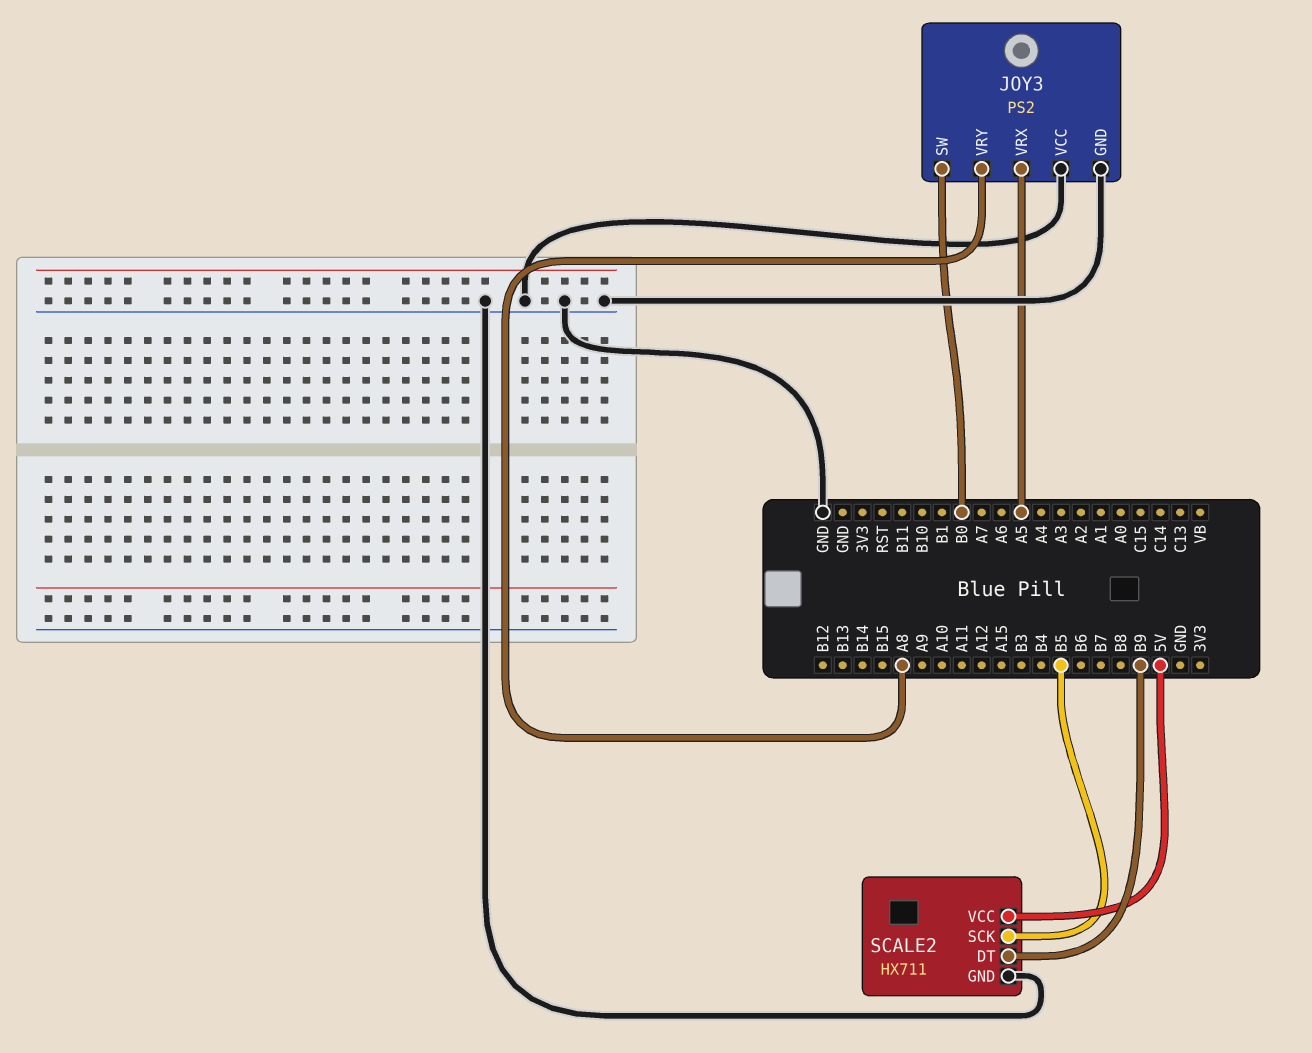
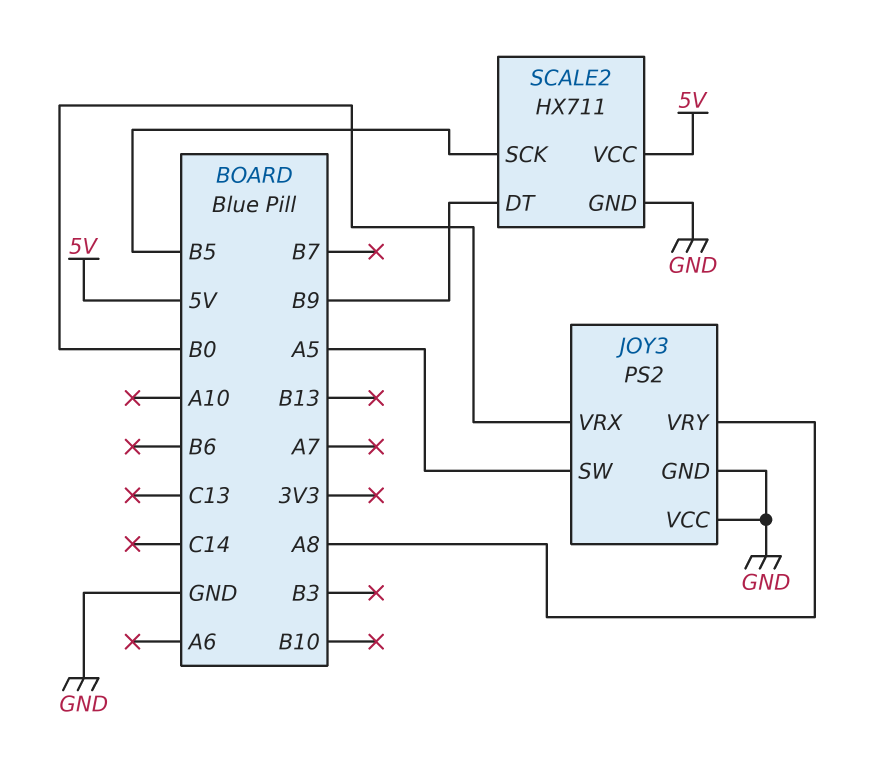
JOY3 pin SW: B0 -> A5
JOY3 pin VRX: A5 -> B0

